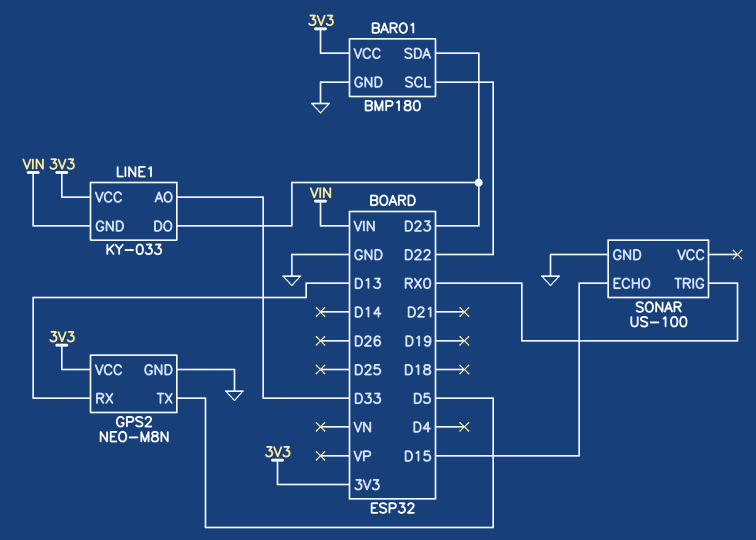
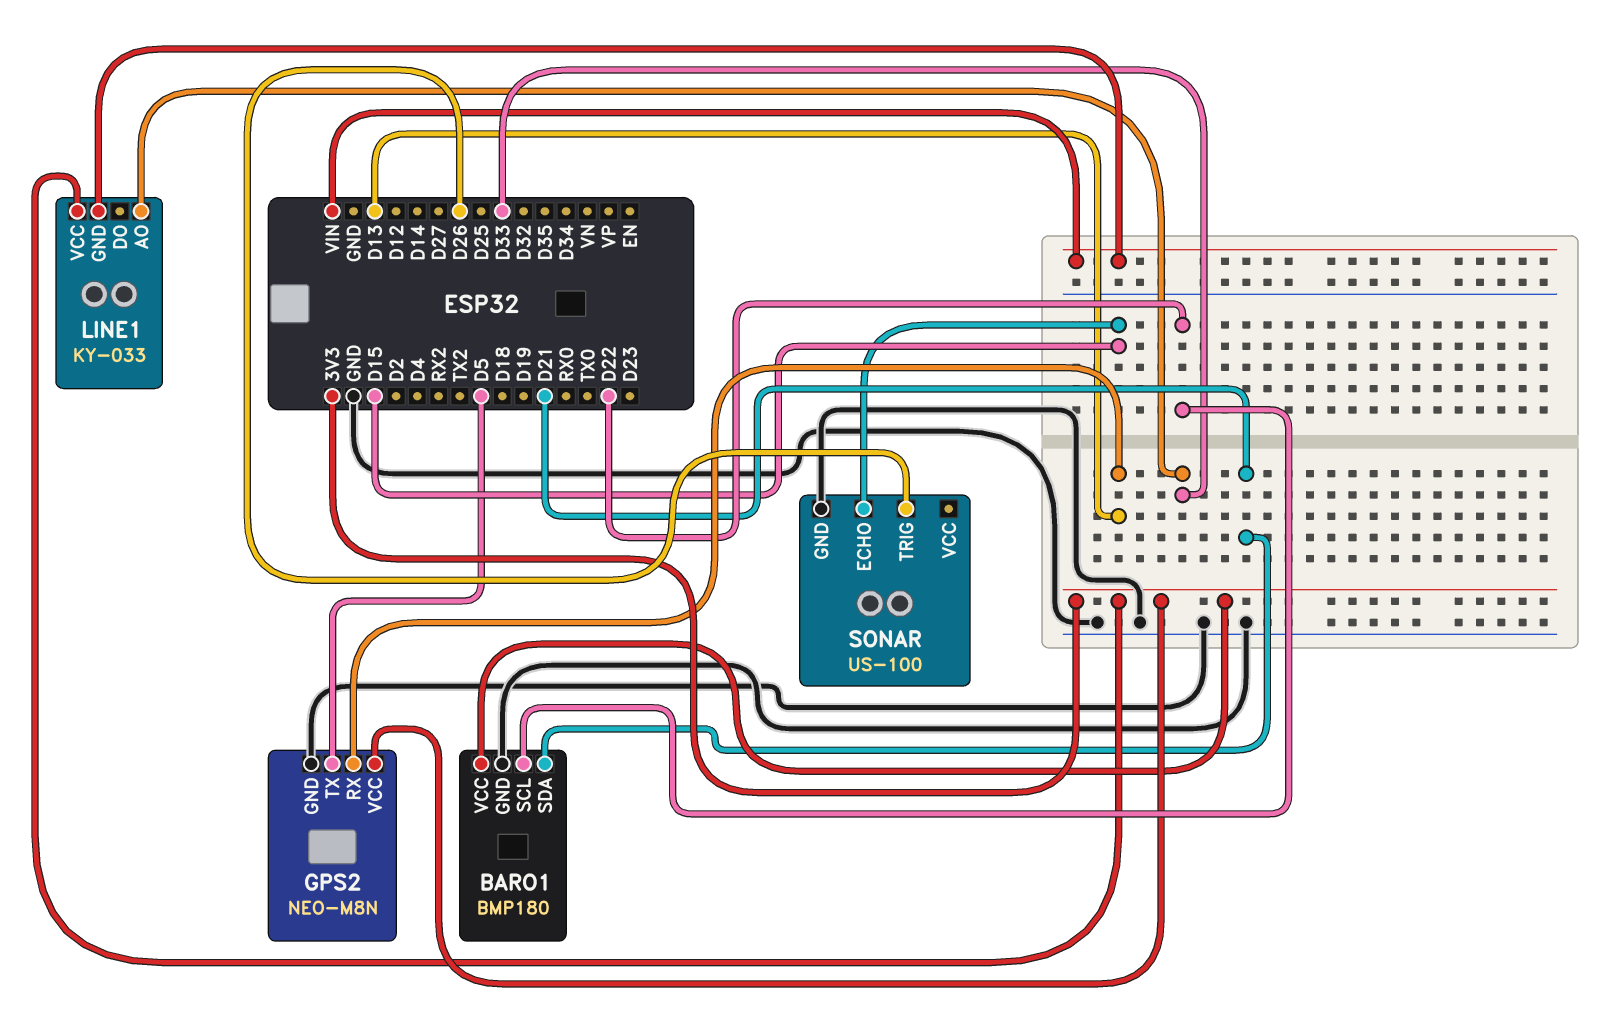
BARO1 pin SDA: D23 -> D21
LINE1 pin DO: D23 -> none
SONAR pin TRIG: RX0 -> D26

